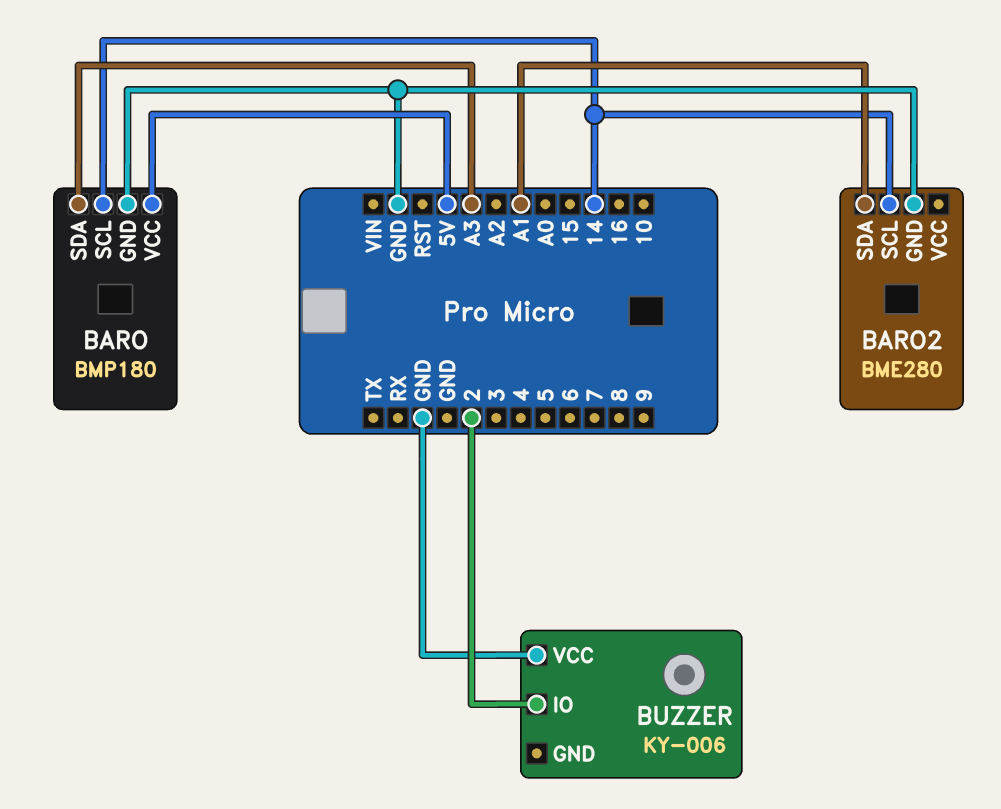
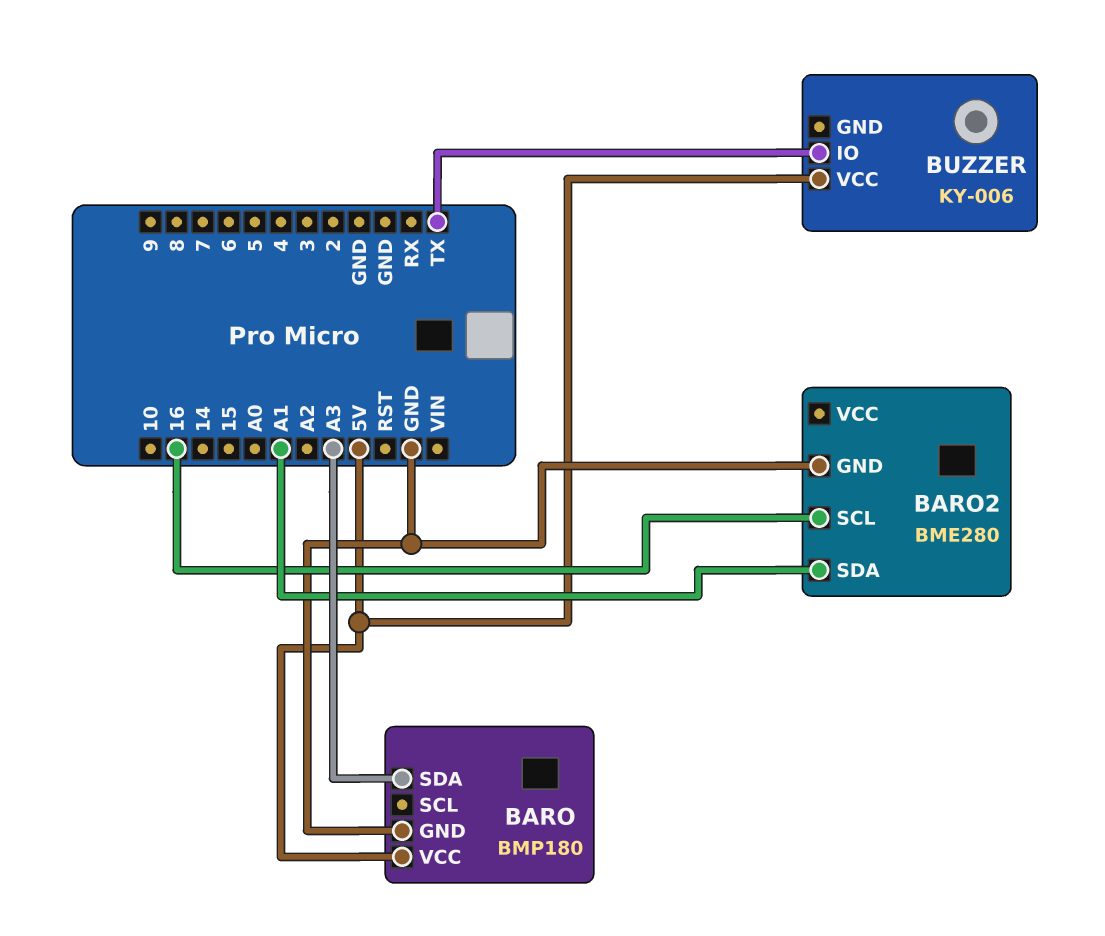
BARO pin SCL: 14 -> none
BARO2 pin SCL: 14 -> 16
BUZZER pin IO: 2 -> TX
BUZZER pin VCC: GND -> 5V

